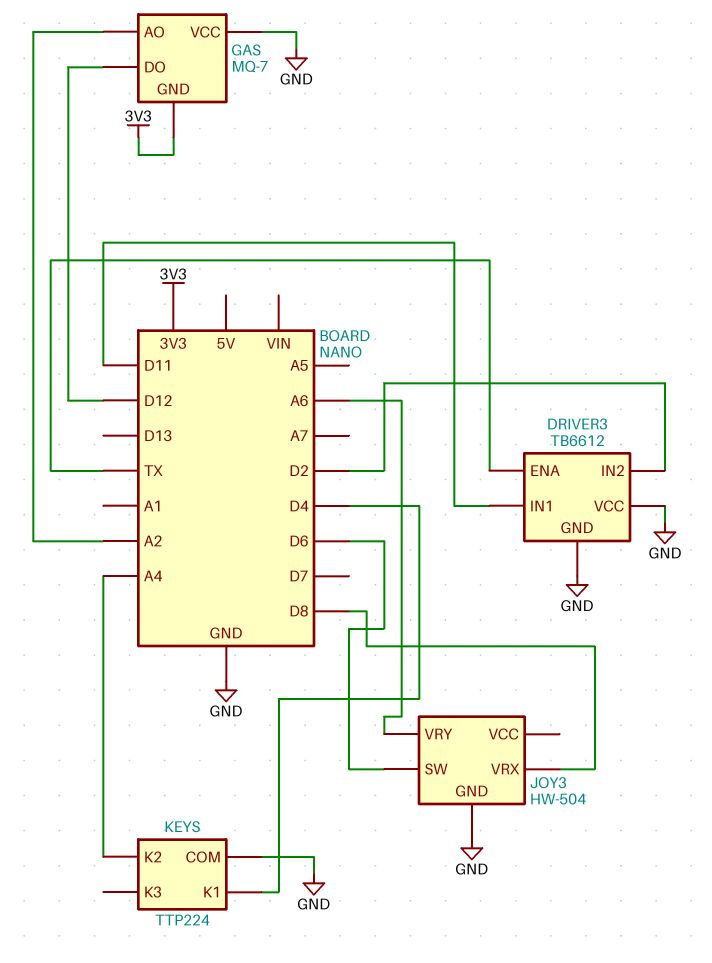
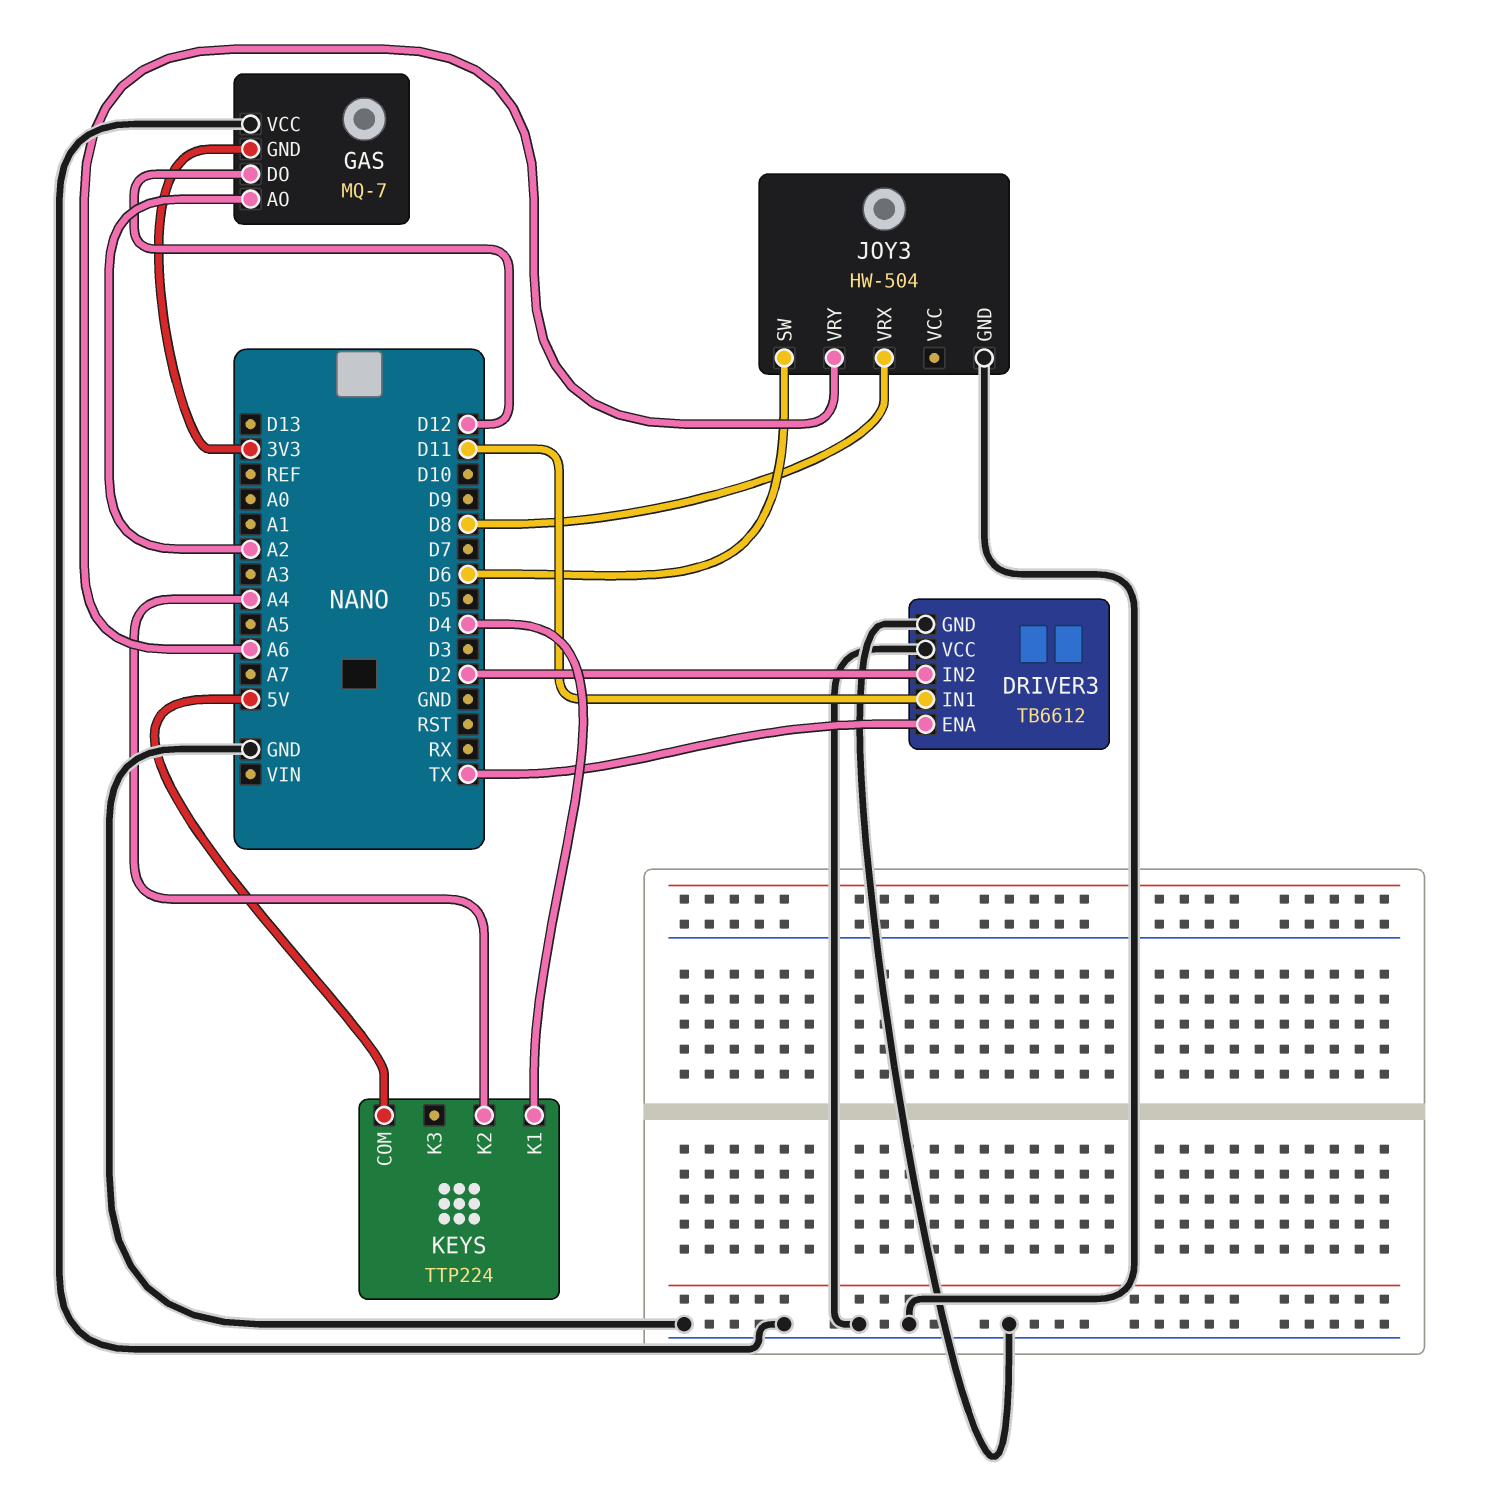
KEYS pin COM: GND -> 5V

